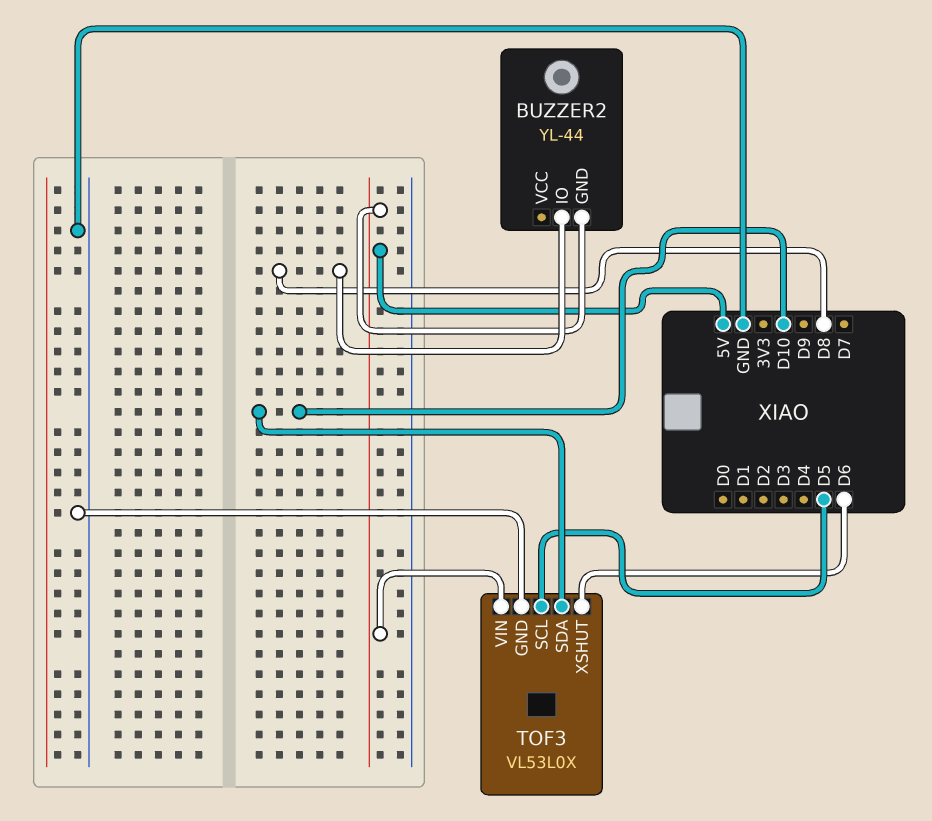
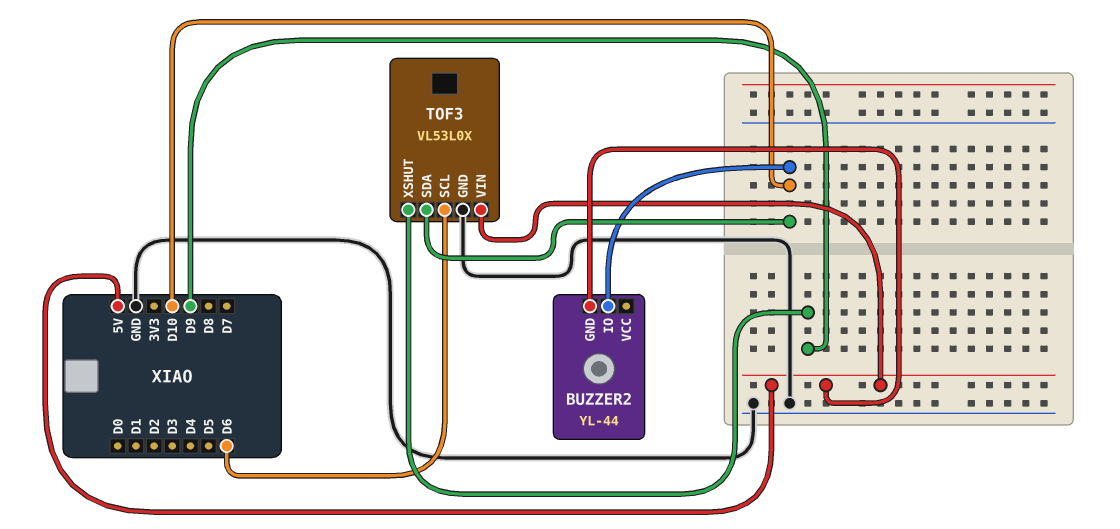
BUZZER2 pin IO: D8 -> D10
TOF3 pin SCL: D5 -> D6
TOF3 pin XSHUT: D6 -> D9

